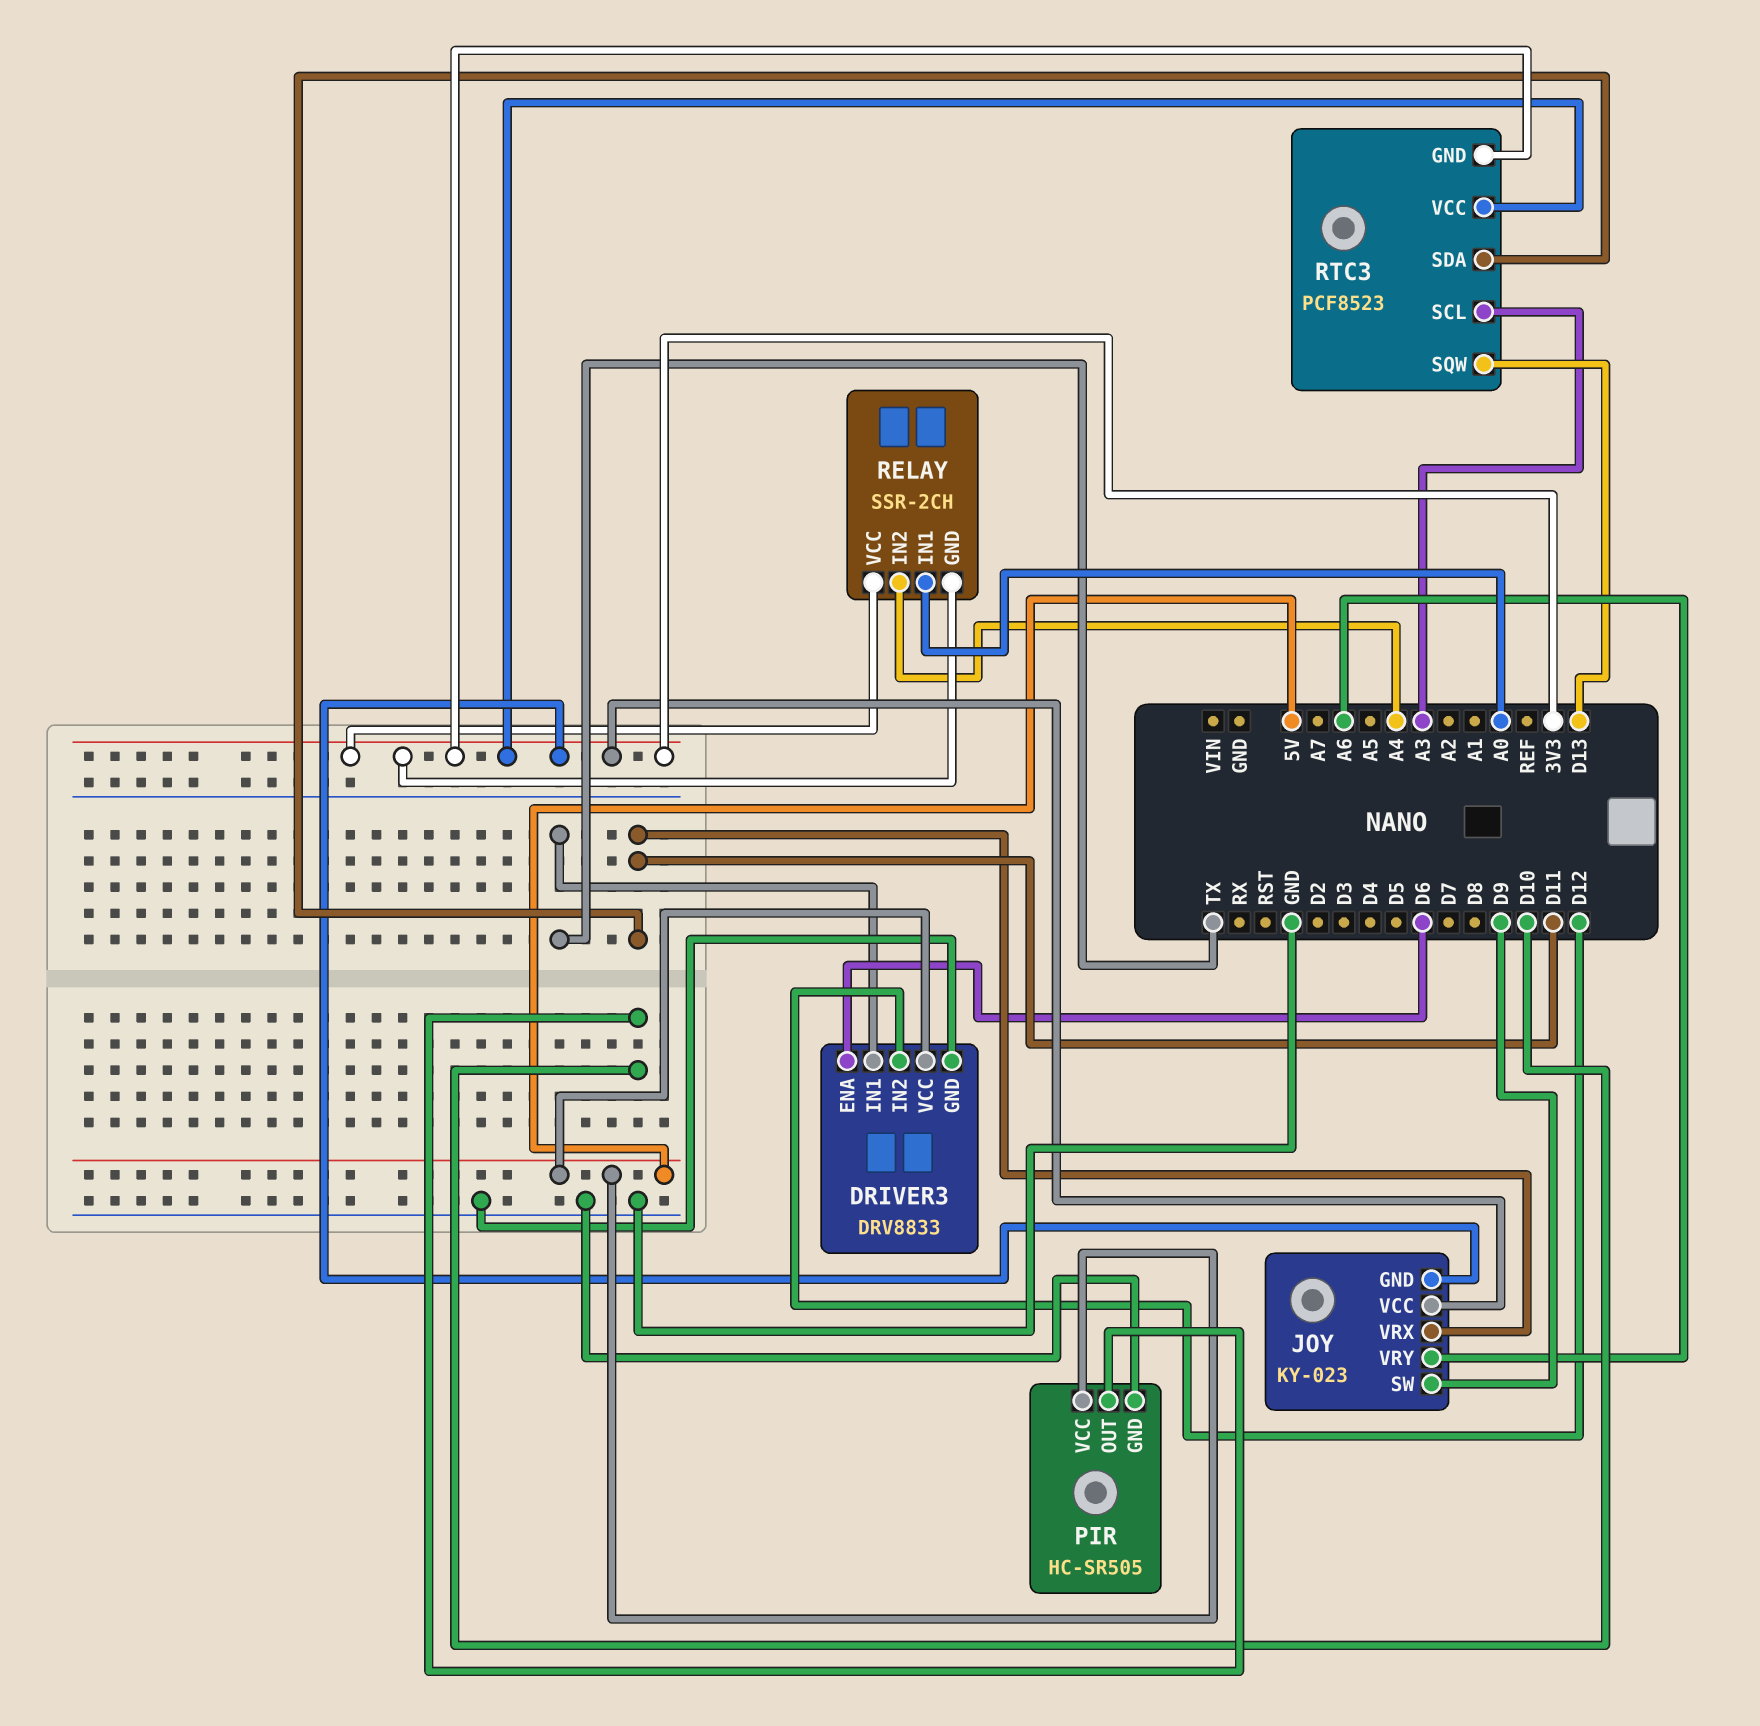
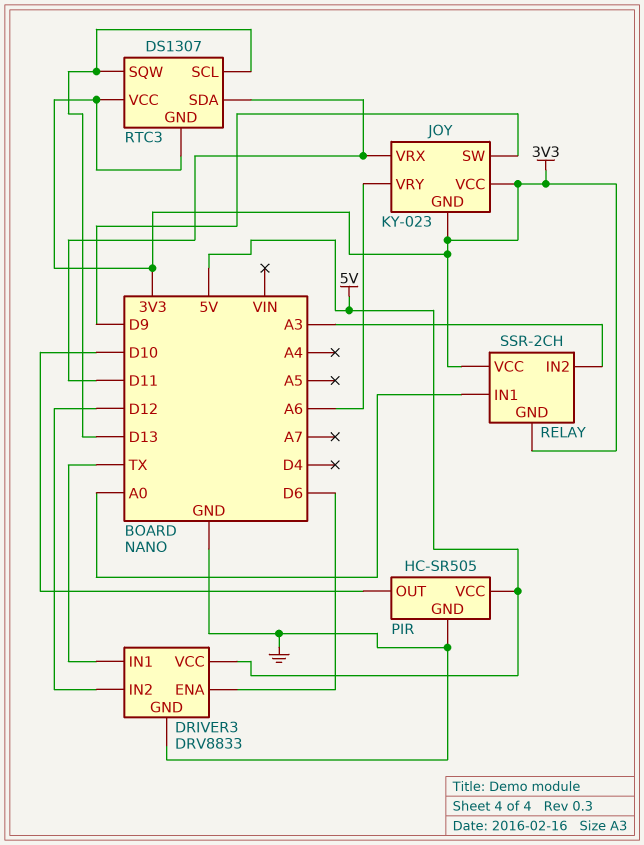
RELAY pin IN2: A4 -> A3
RTC3: PCF8523 -> DS1307
RTC3 pin SCL: A3 -> D13

